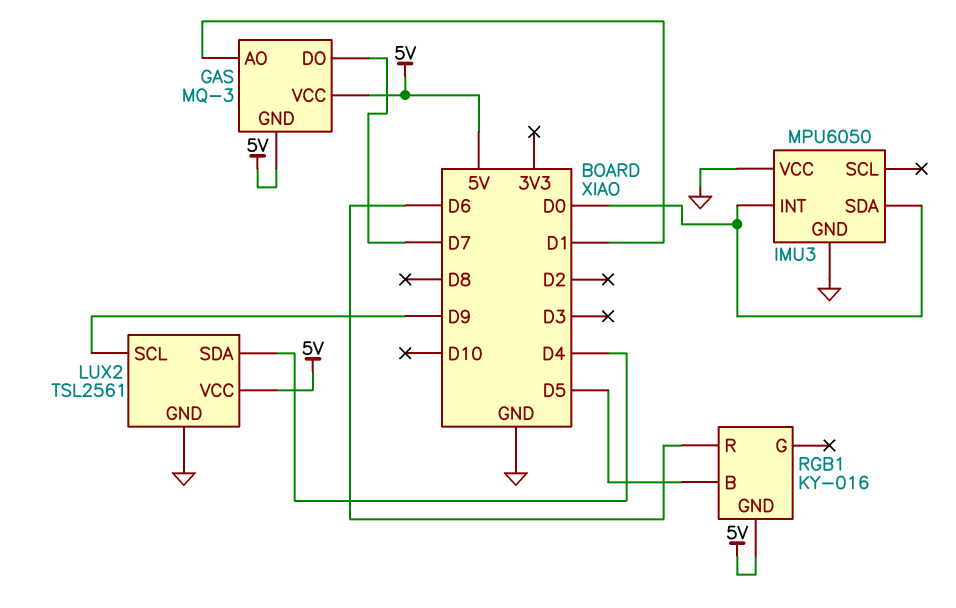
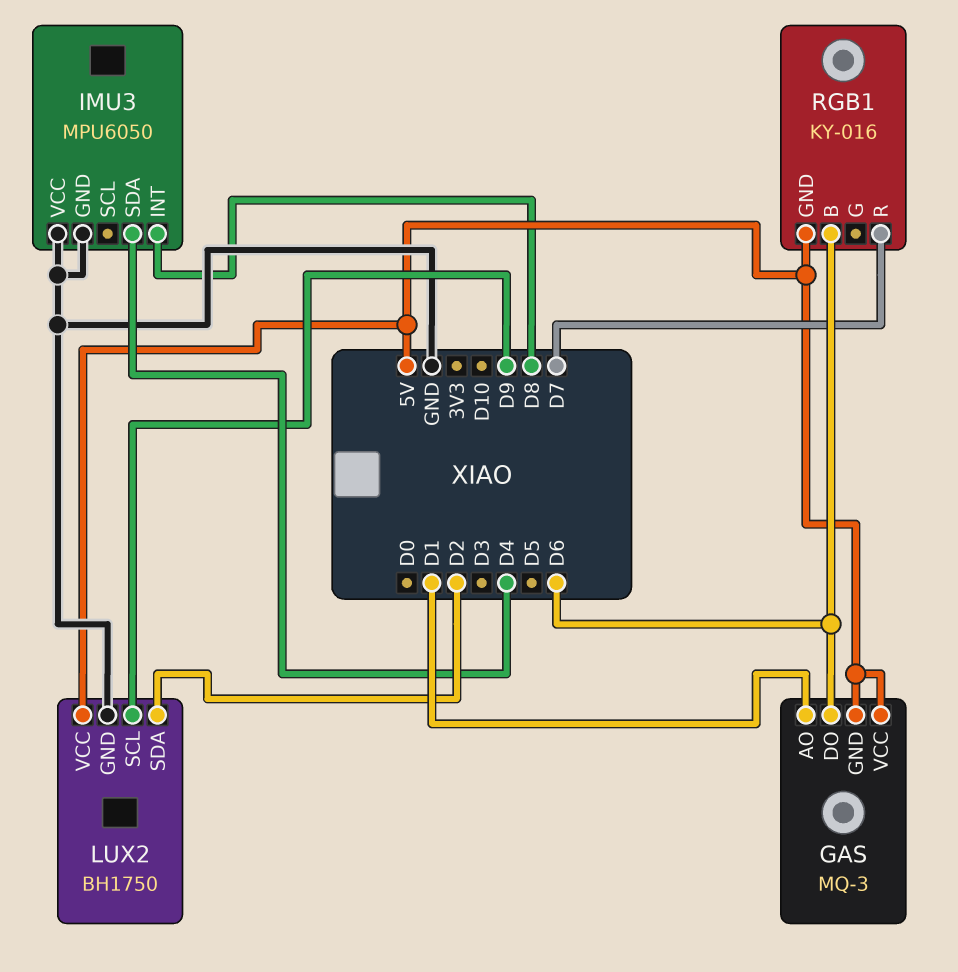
GAS pin DO: D7 -> D6
IMU3 pin INT: D0 -> D8
IMU3 pin SDA: D0 -> D4
LUX2: TSL2561 -> BH1750
LUX2 pin SDA: D4 -> D2
RGB1 pin B: D5 -> D6
RGB1 pin R: D6 -> D7

